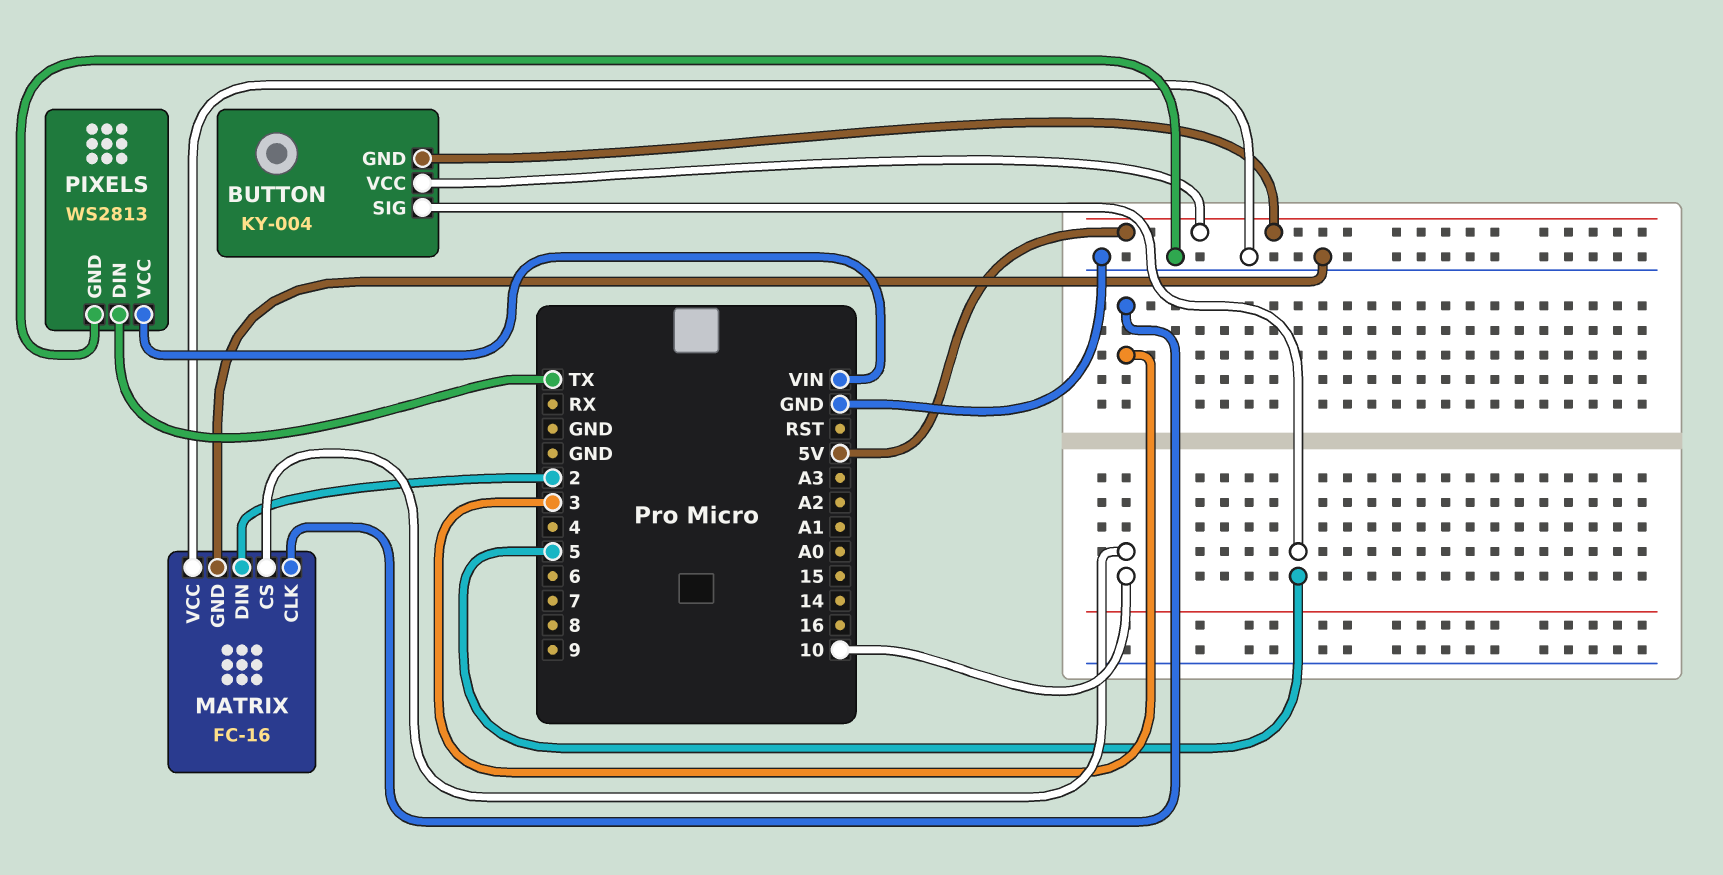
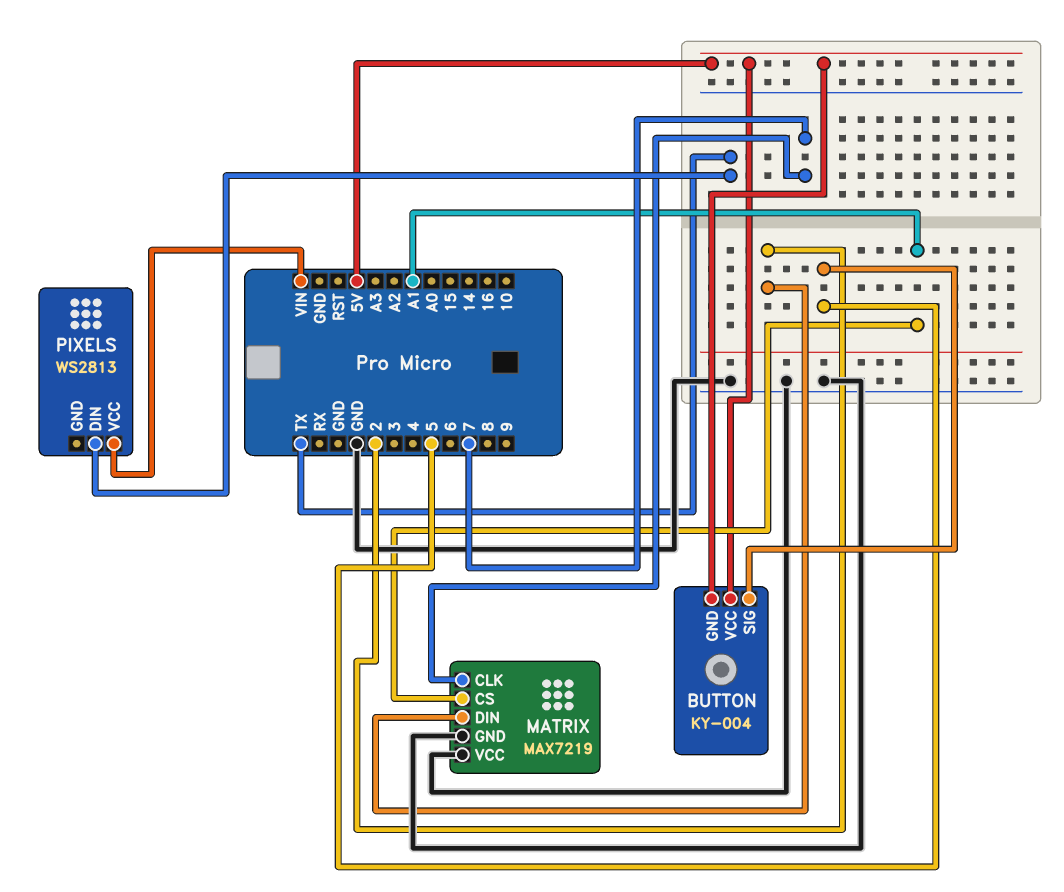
MATRIX: FC-16 -> MAX7219
MATRIX pin CLK: 3 -> 7
MATRIX pin CS: 10 -> A1
PIXELS pin GND: GND -> none

